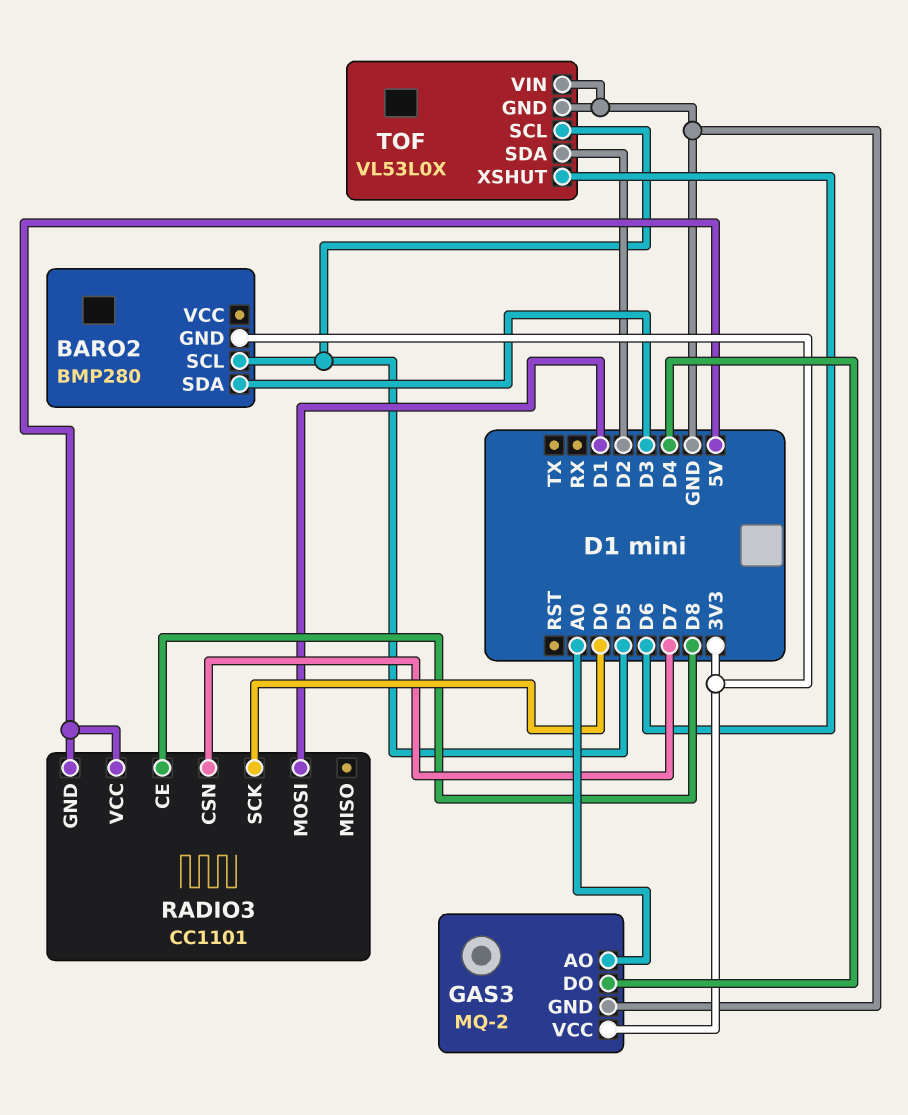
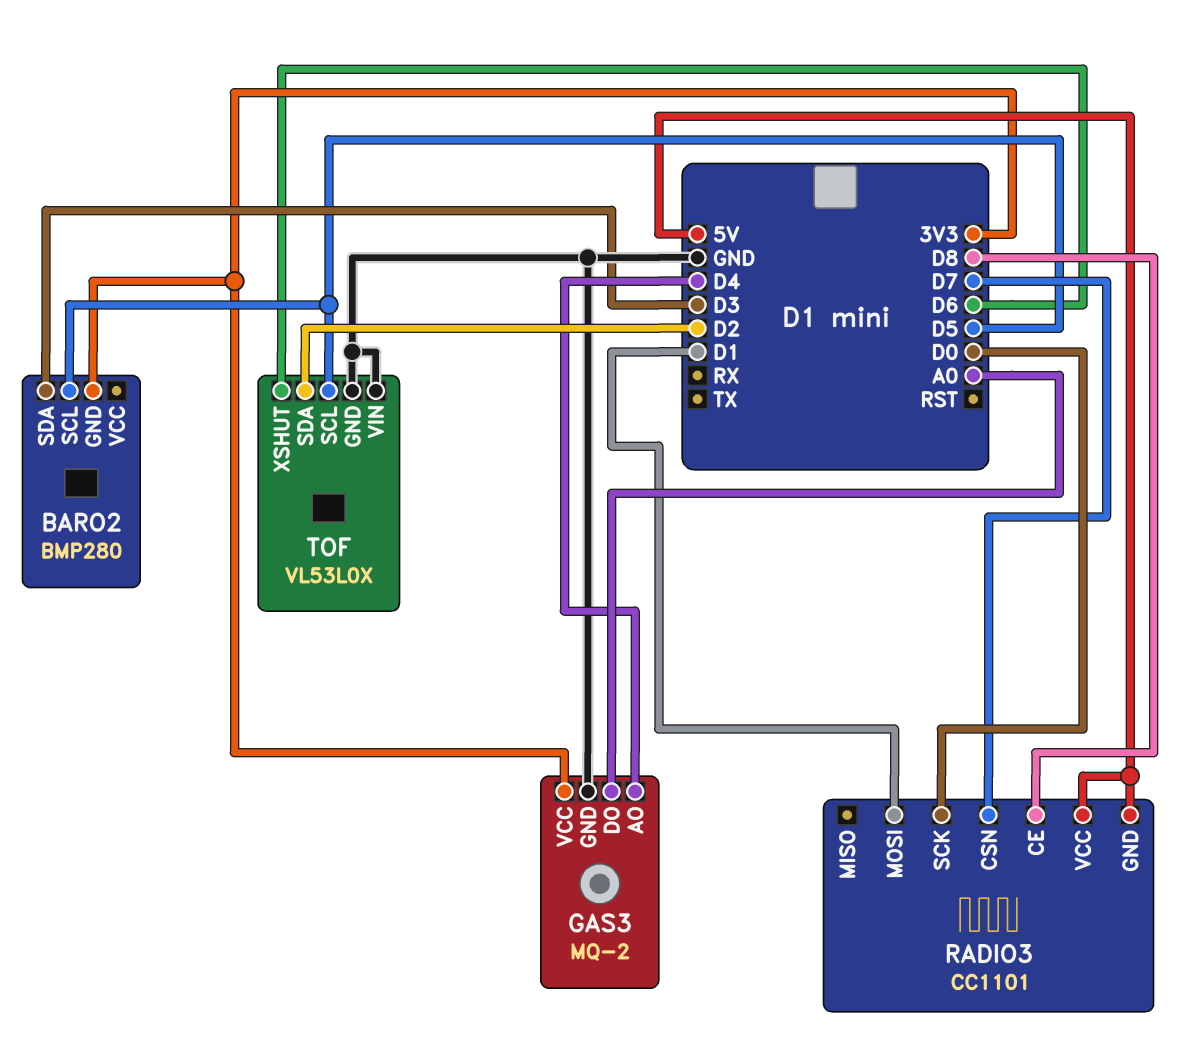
GAS3 pin AO: A0 -> D4
GAS3 pin DO: D4 -> A0

